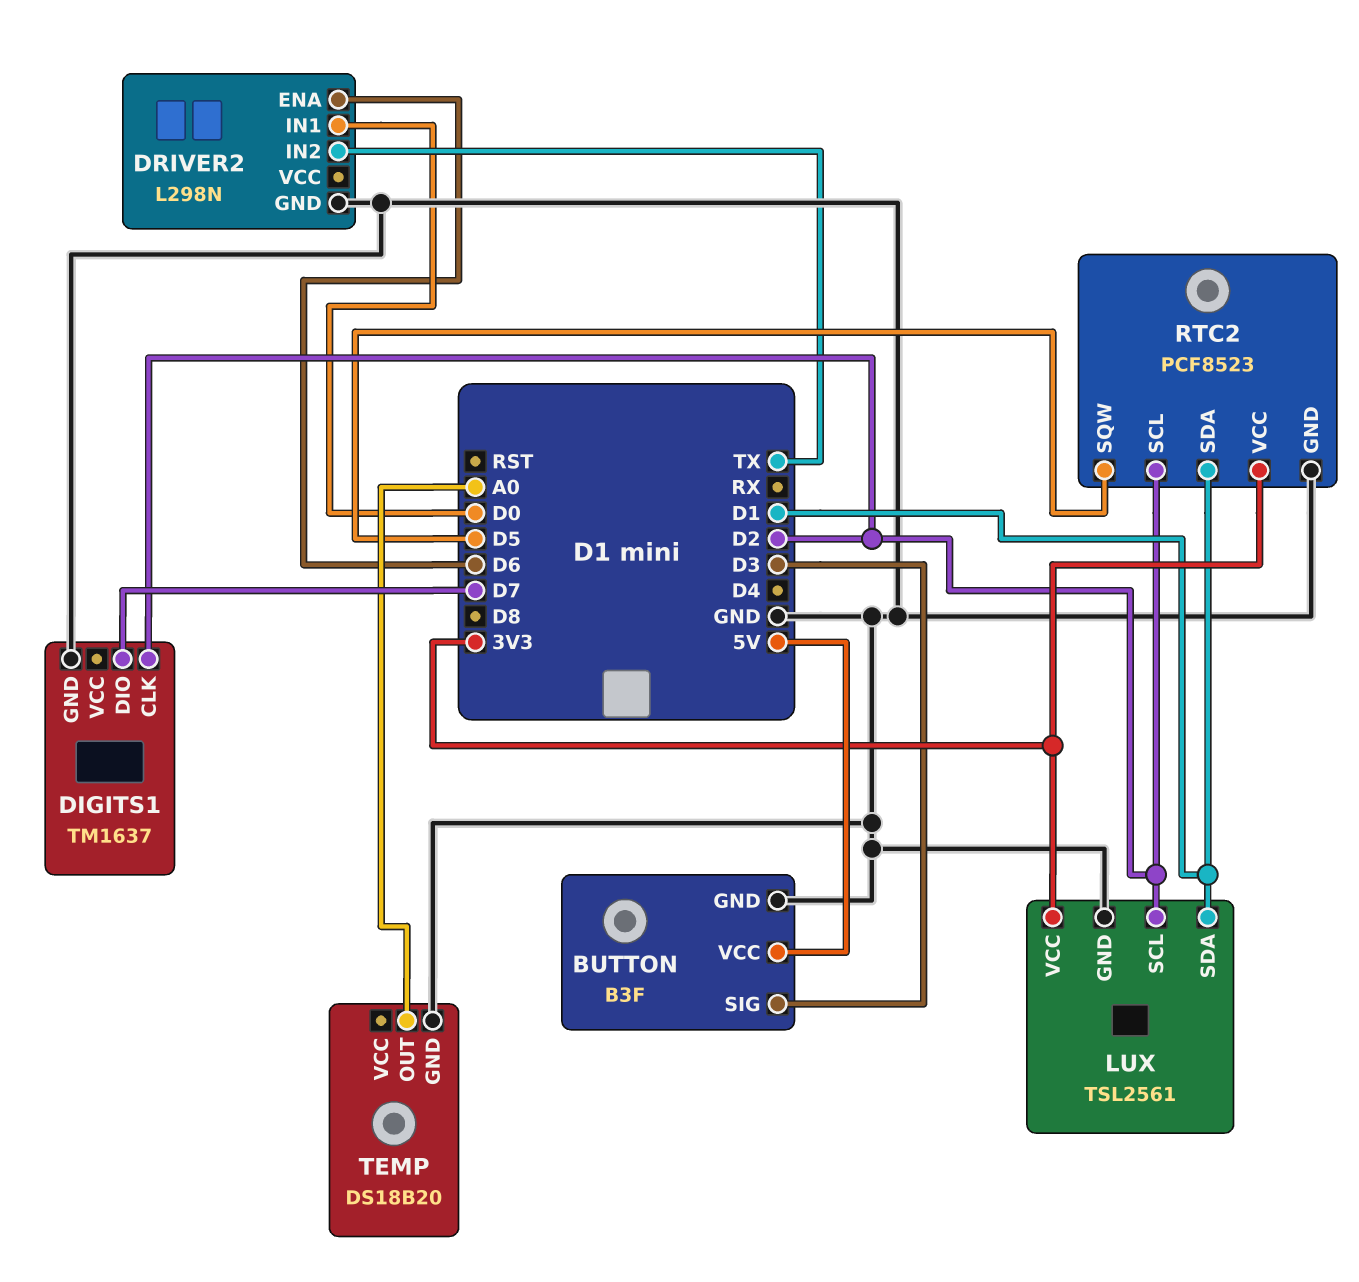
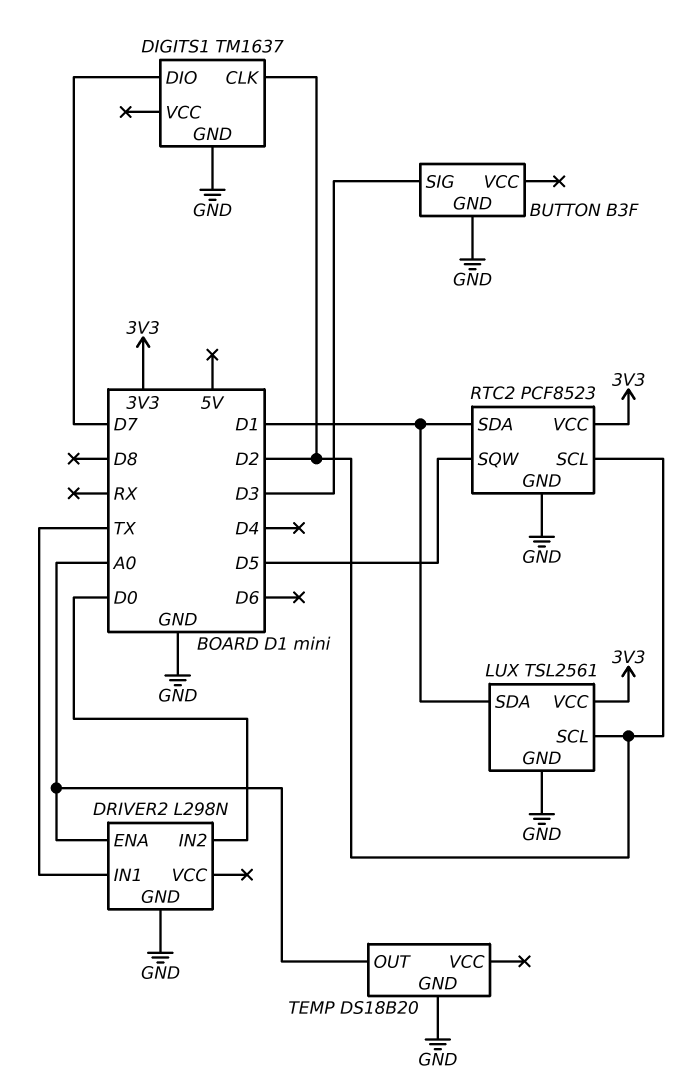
BUTTON pin VCC: 5V -> none
DRIVER2 pin ENA: D6 -> A0
DRIVER2 pin IN1: D0 -> TX
DRIVER2 pin IN2: TX -> D0

